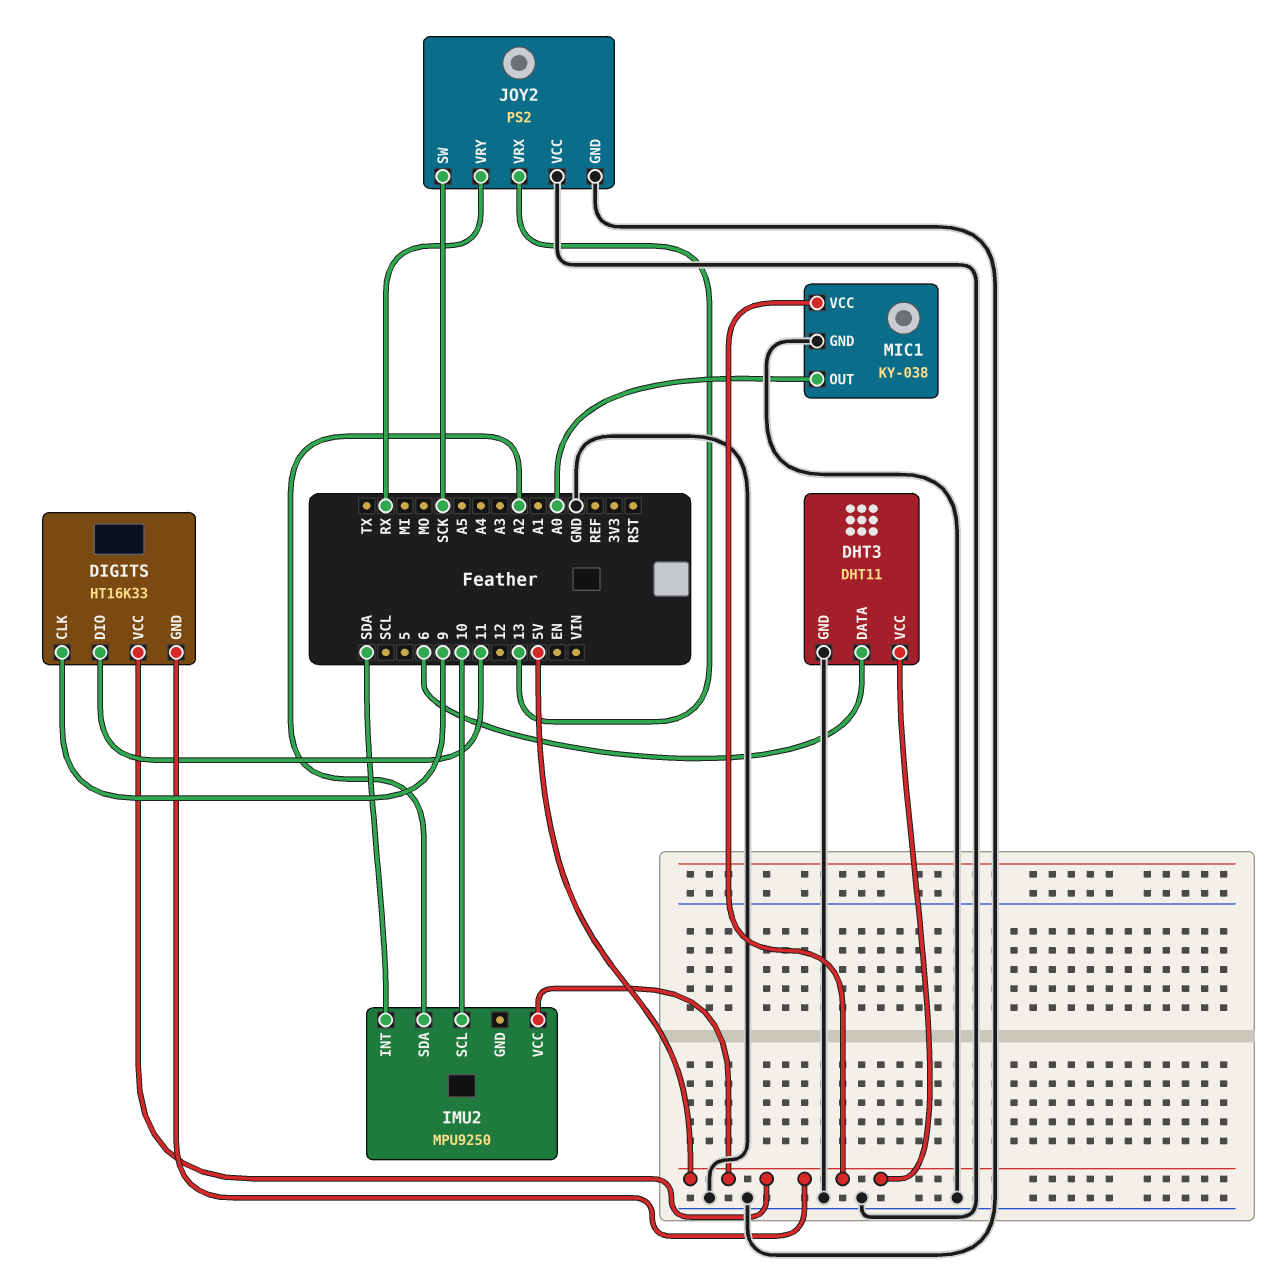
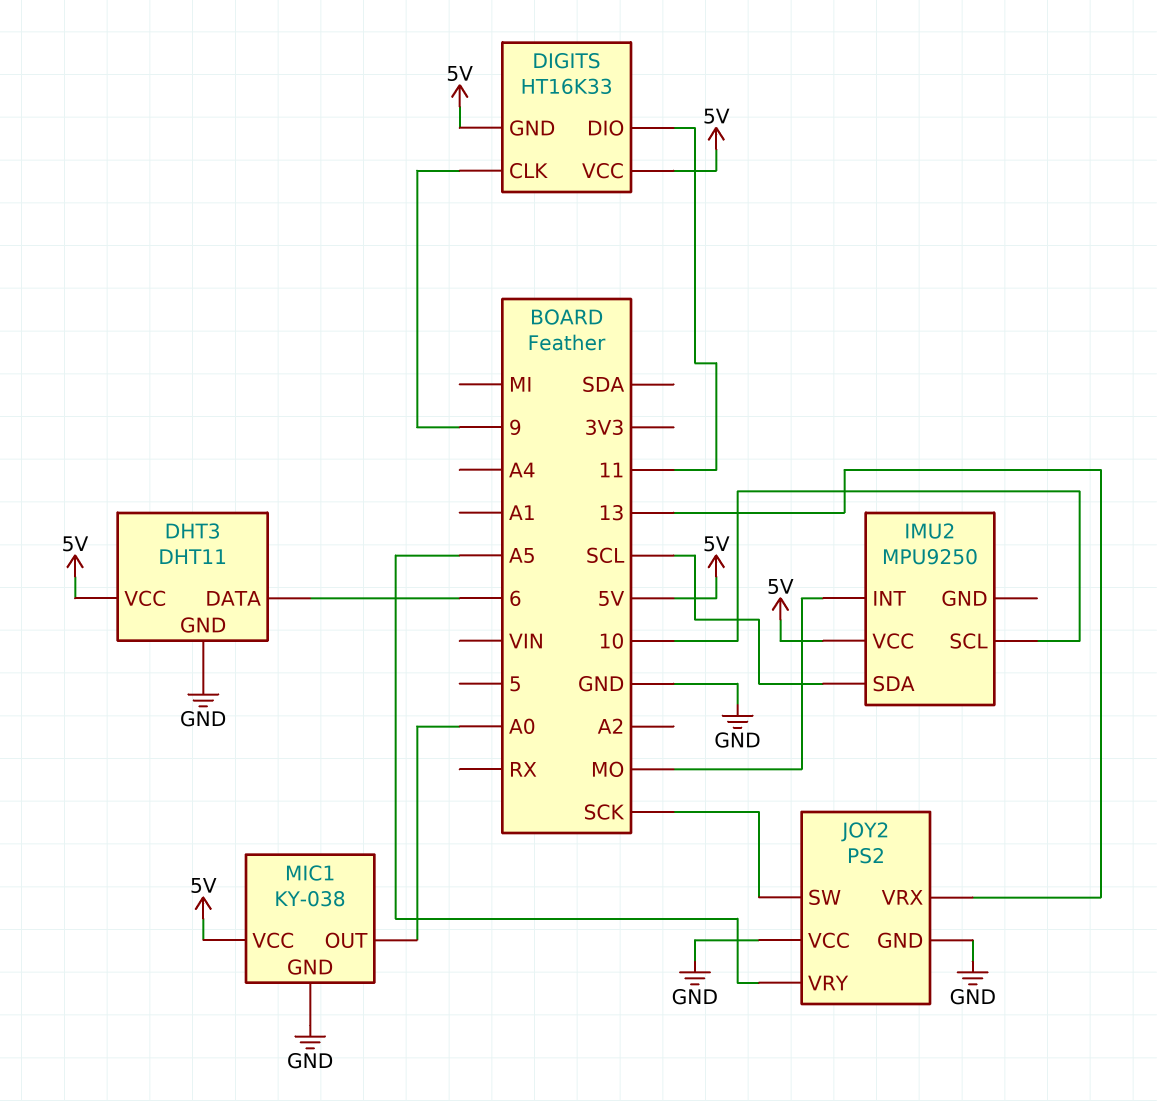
IMU2 pin INT: SDA -> MO
IMU2 pin SDA: A2 -> SCL
JOY2 pin VRY: RX -> A5

